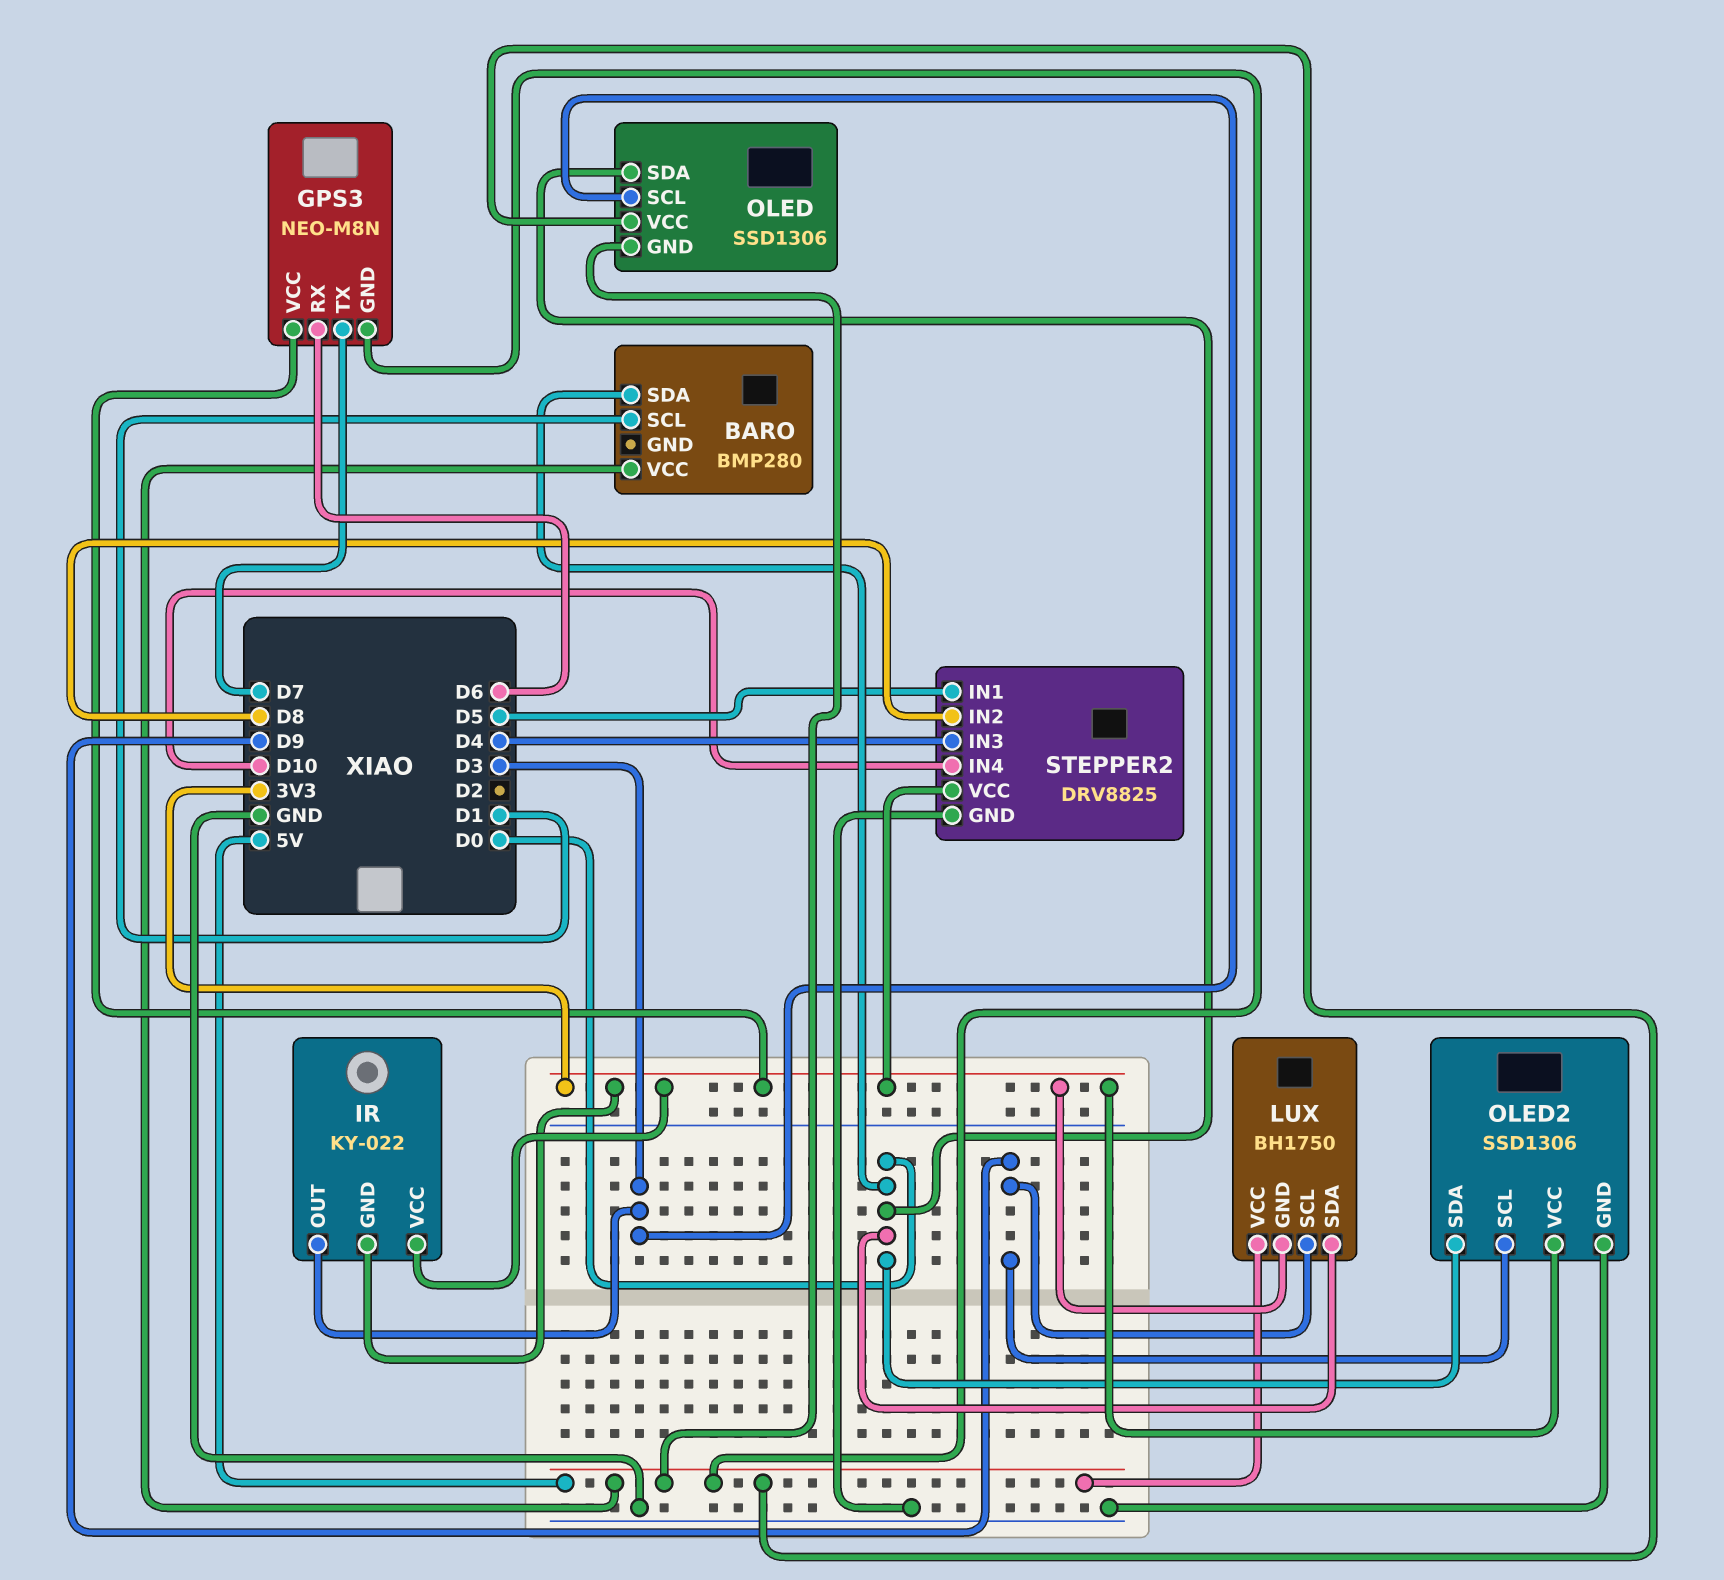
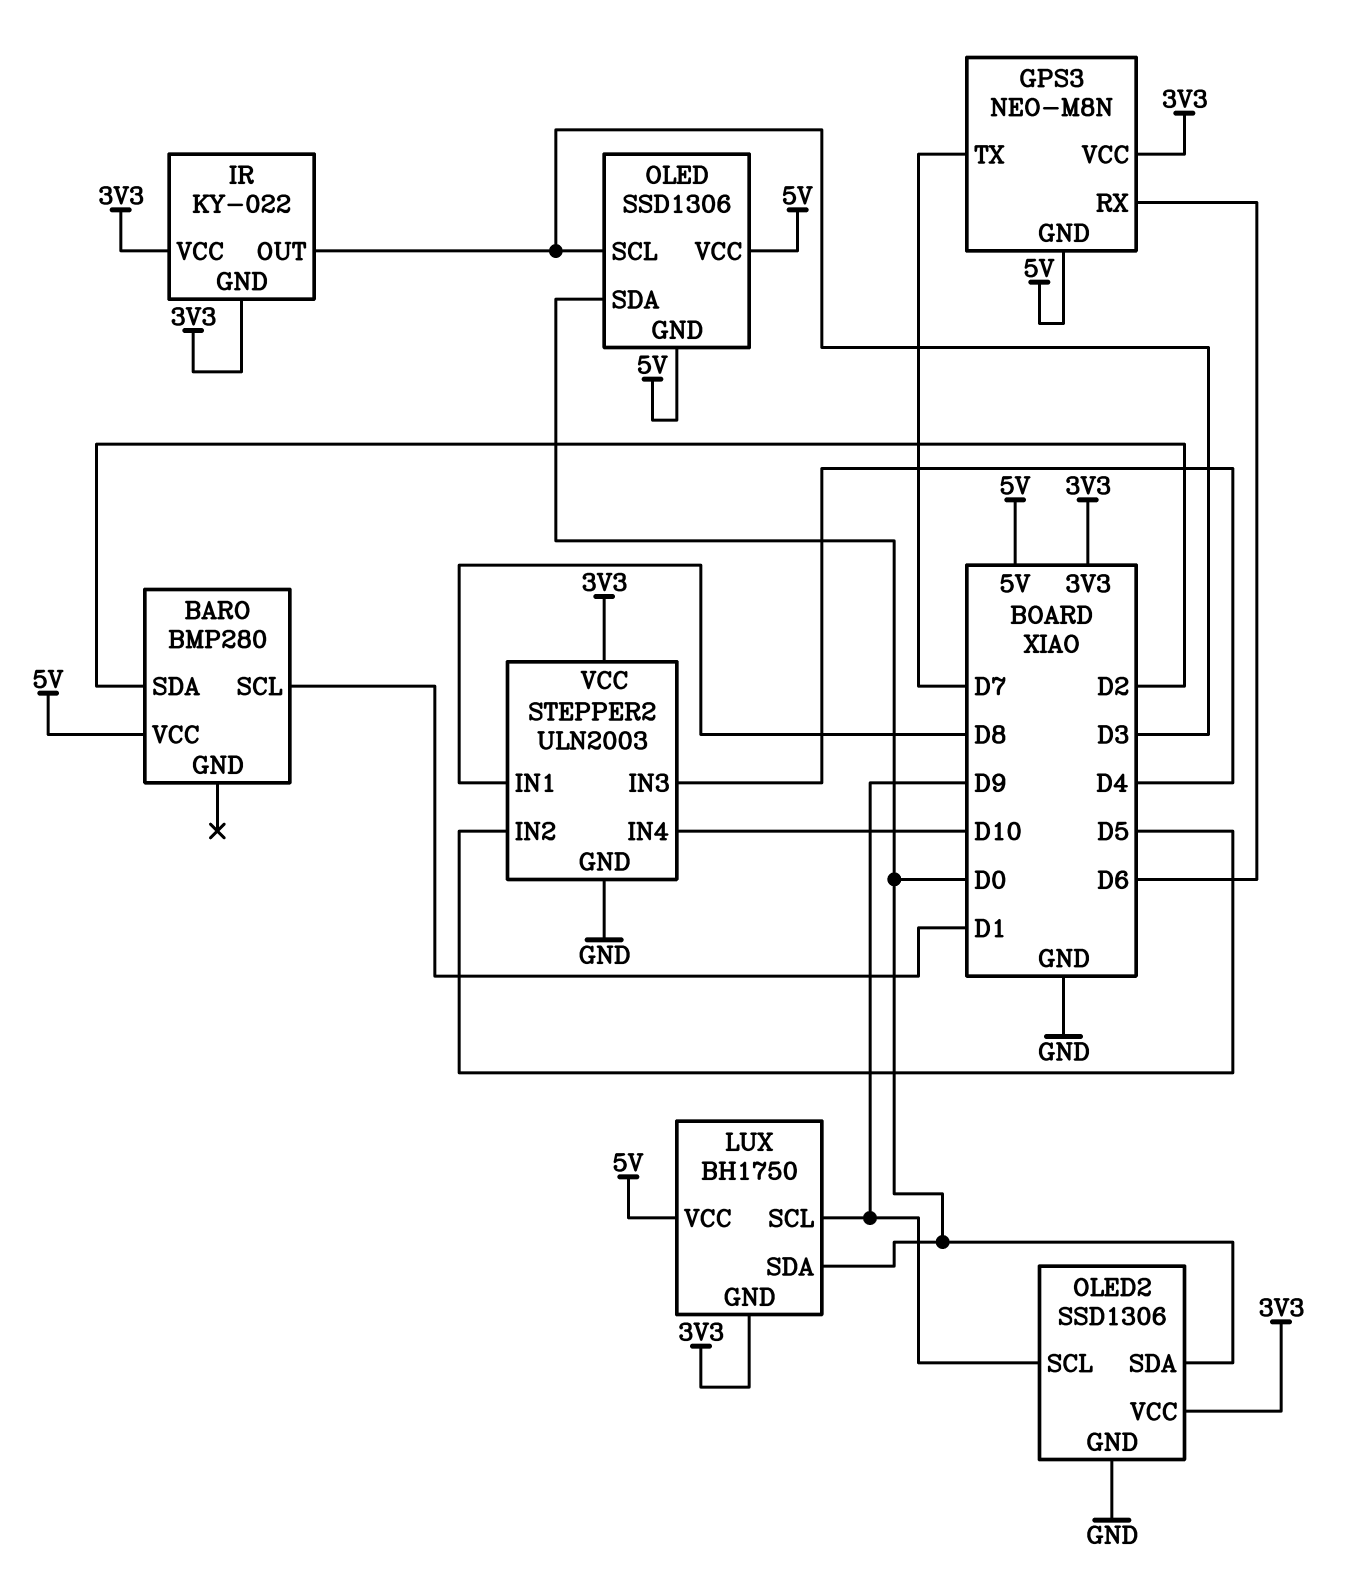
BARO pin SDA: D0 -> D2
STEPPER2: DRV8825 -> ULN2003
STEPPER2 pin IN1: D5 -> D8
STEPPER2 pin IN2: D8 -> D5

